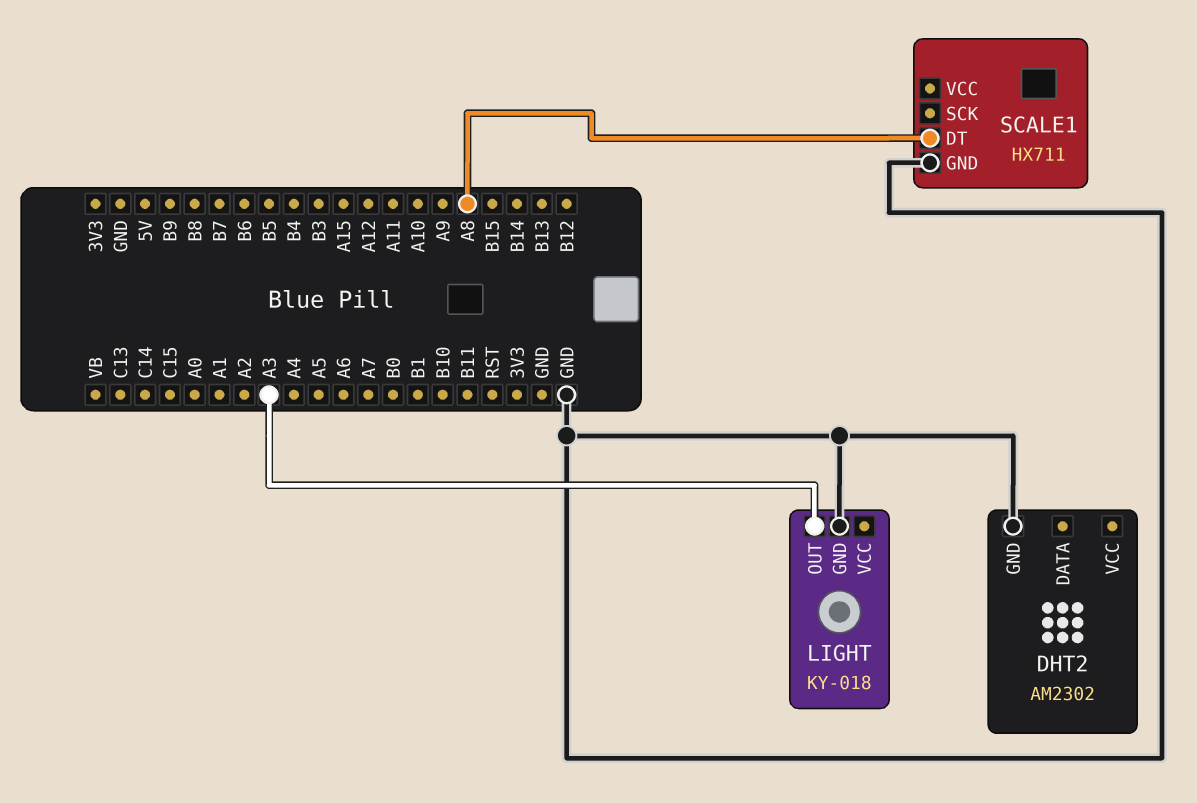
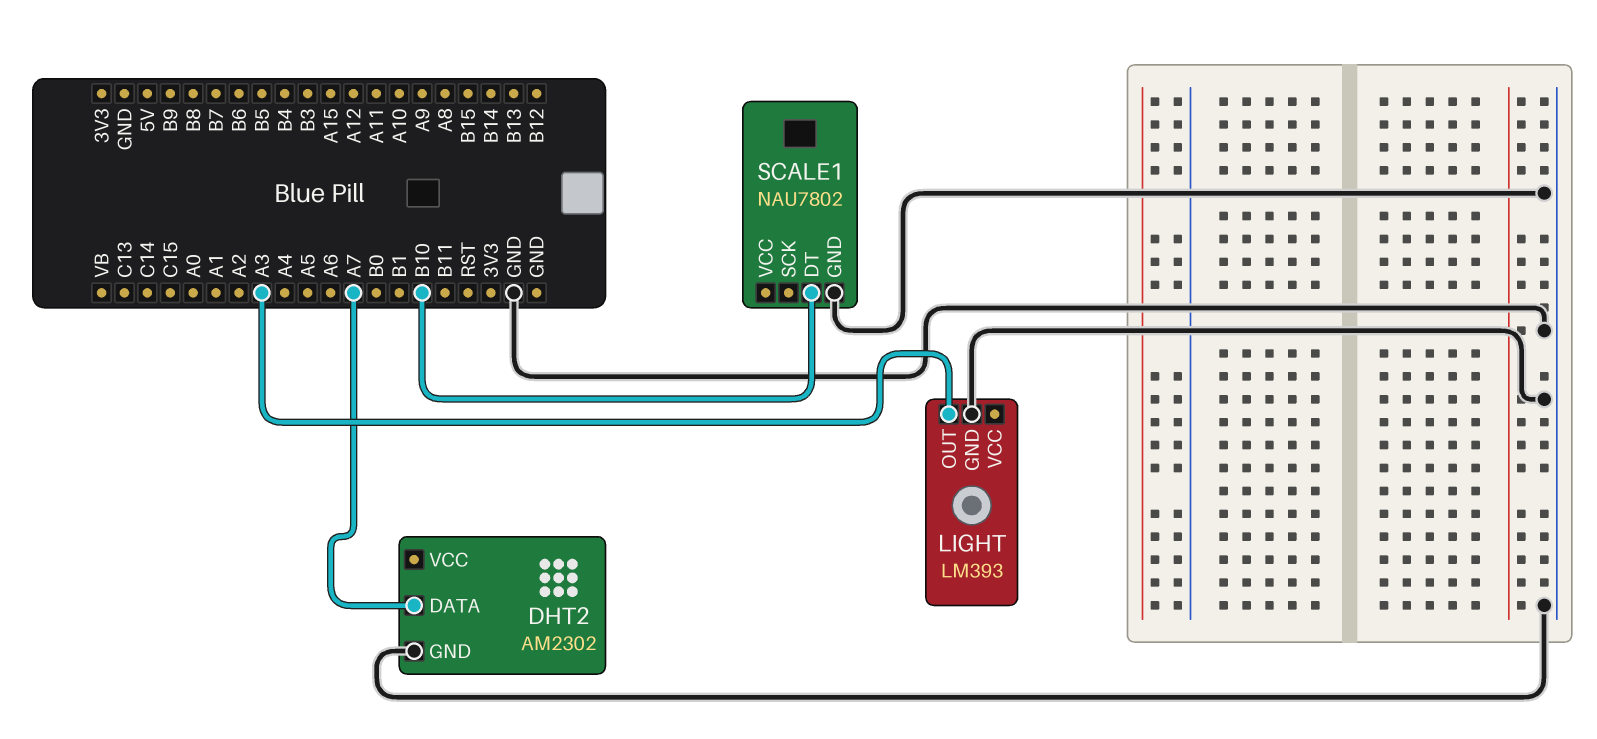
DHT2 pin DATA: none -> A7
LIGHT: KY-018 -> LM393
SCALE1: HX711 -> NAU7802
SCALE1 pin DT: A8 -> B10

